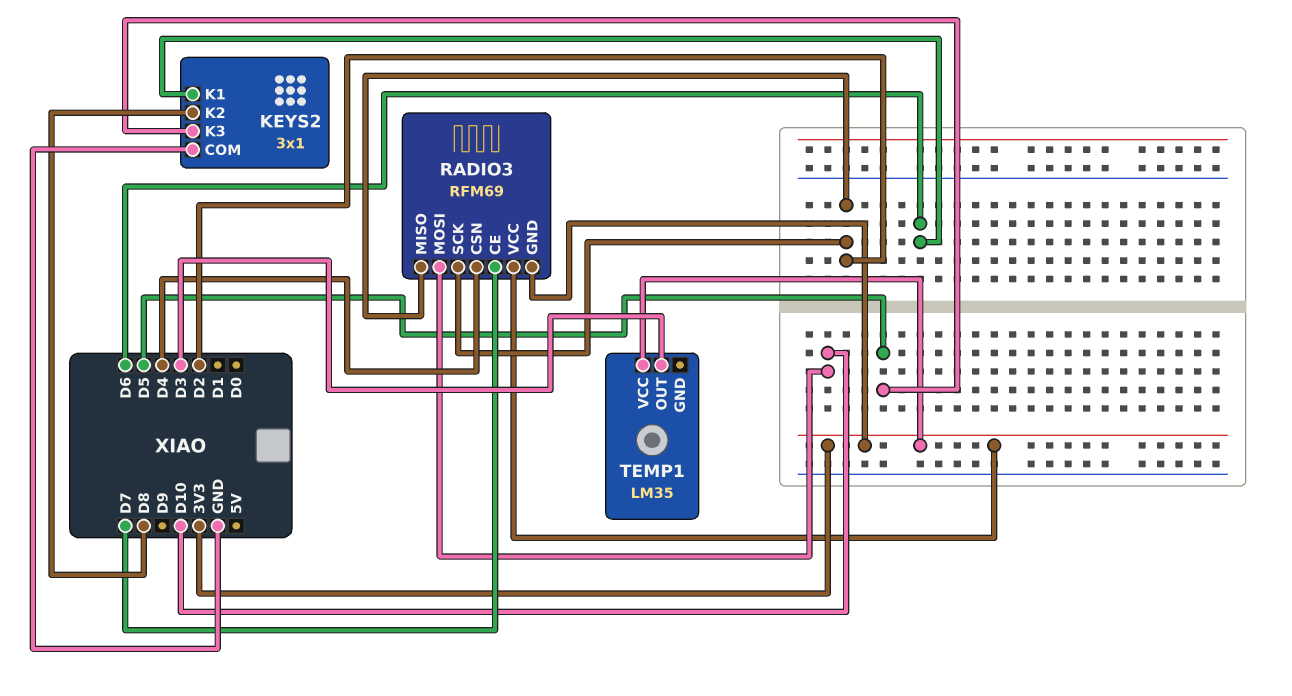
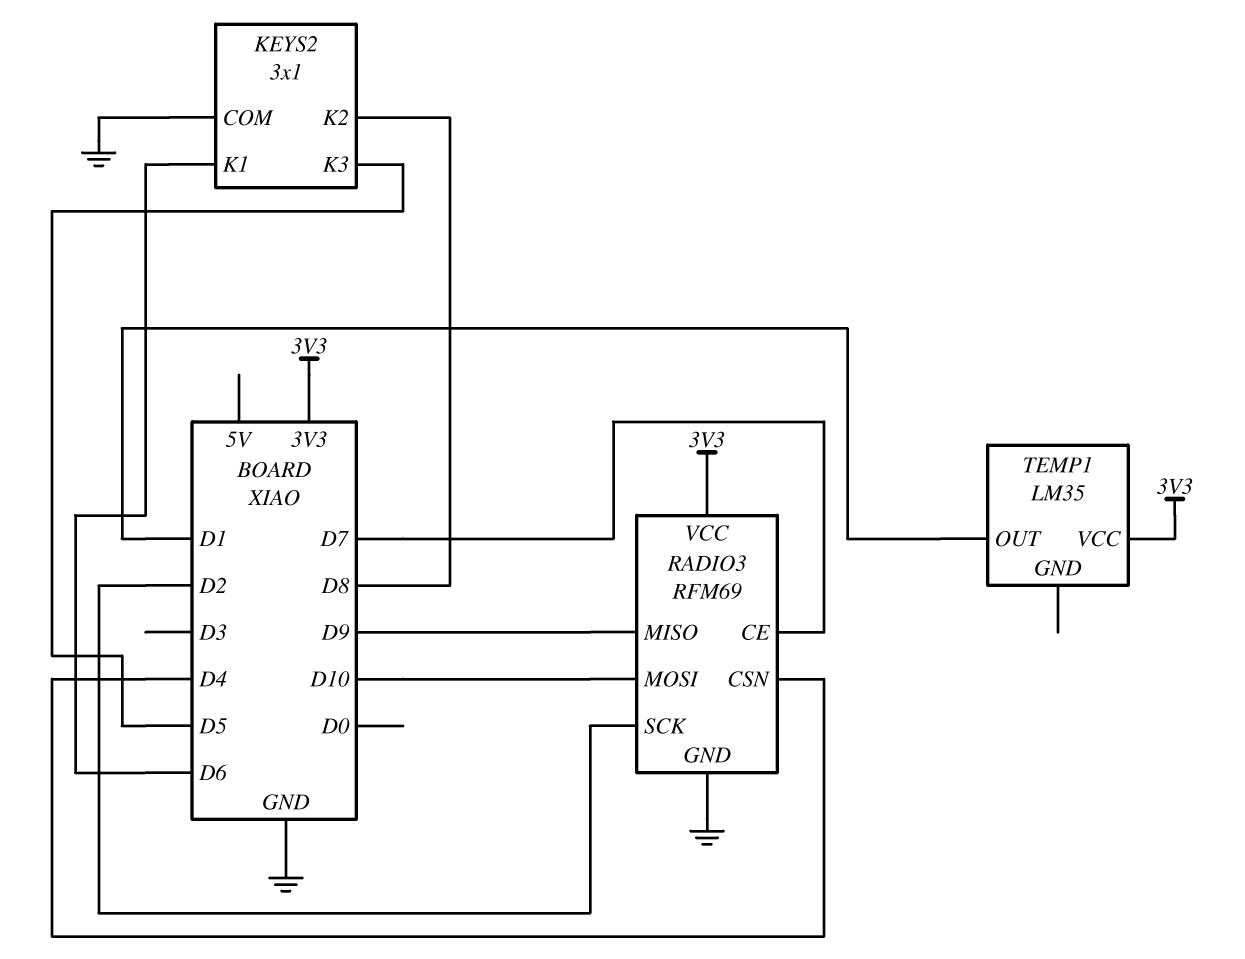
RADIO3 pin GND: 3V3 -> GND
RADIO3 pin MISO: D2 -> D9
TEMP1 pin OUT: D3 -> D1

